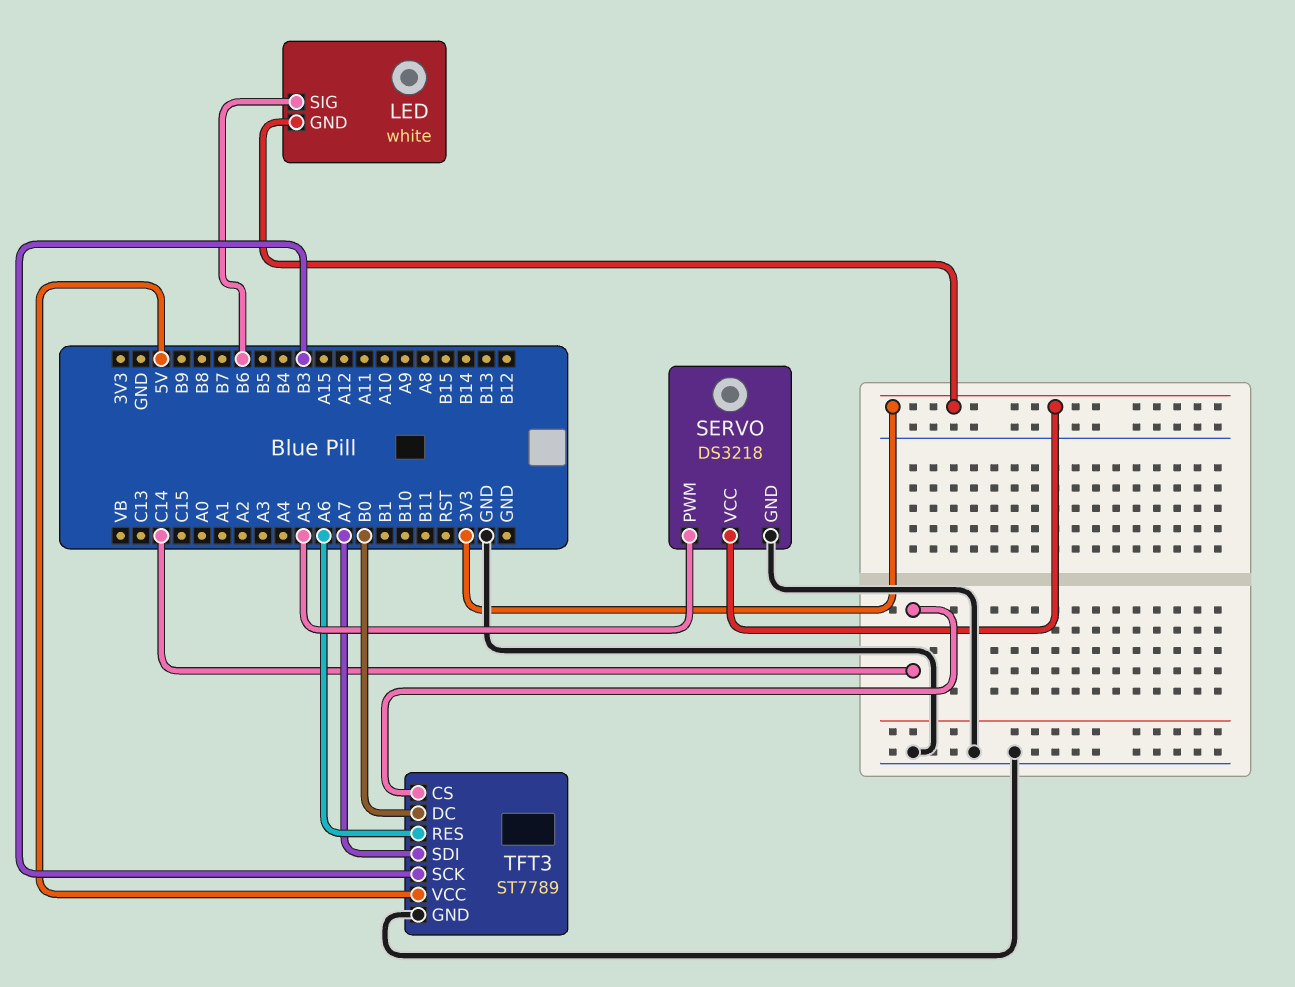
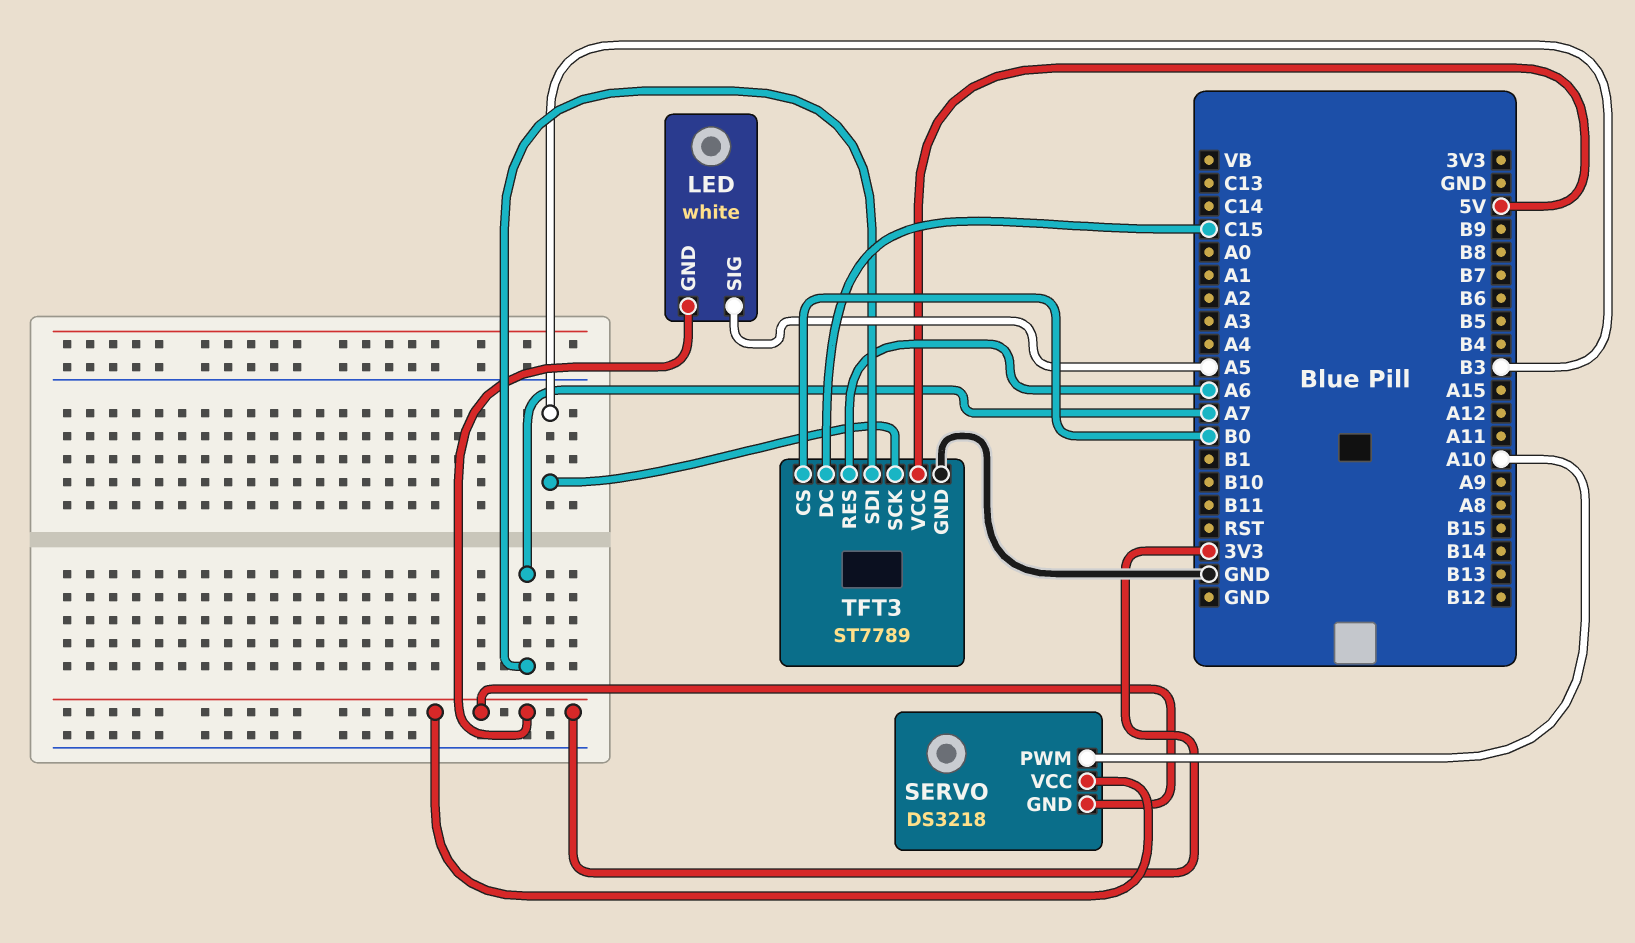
LED pin SIG: B6 -> A5
SERVO pin GND: GND -> 3V3
SERVO pin PWM: A5 -> A10
TFT3 pin CS: C14 -> B0
TFT3 pin DC: B0 -> C15

